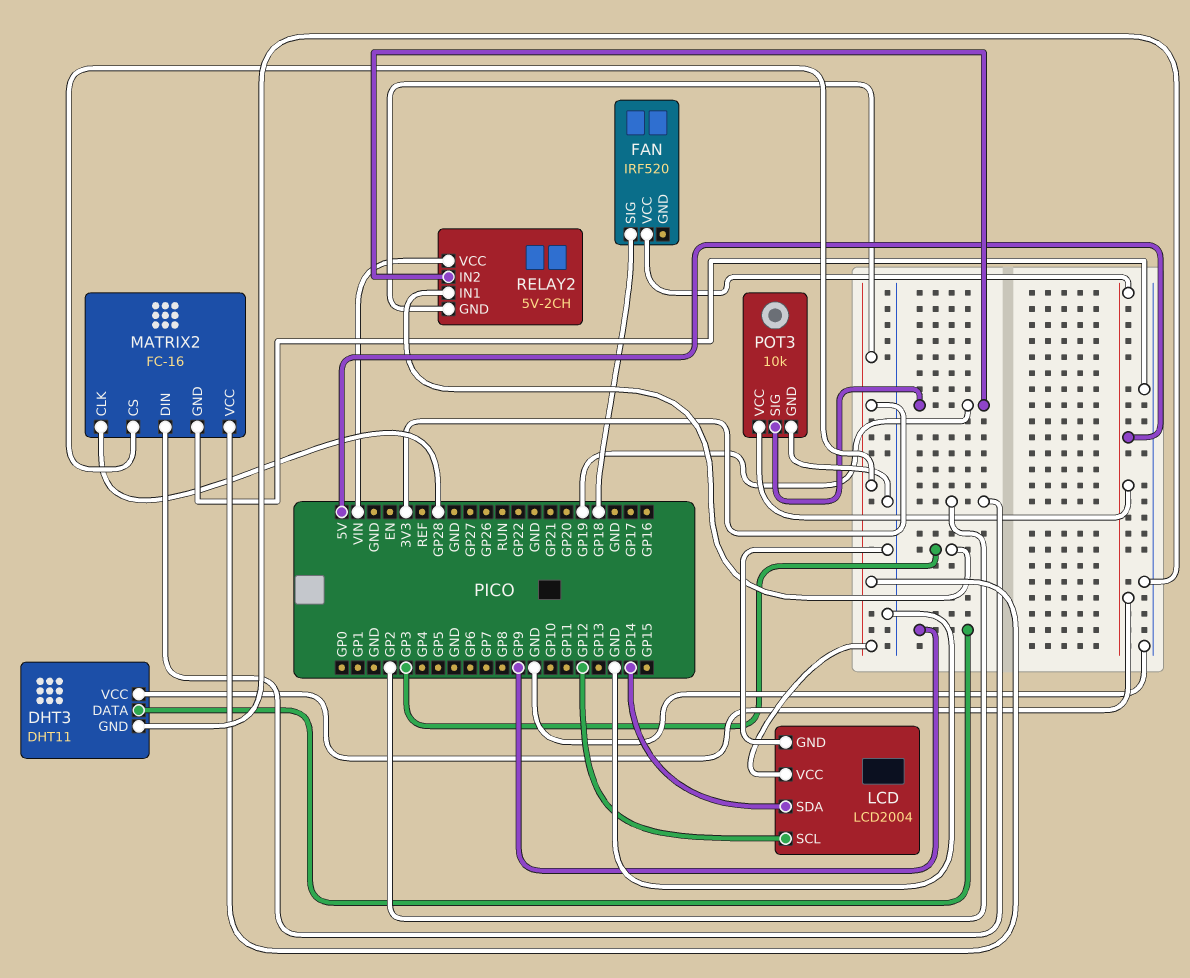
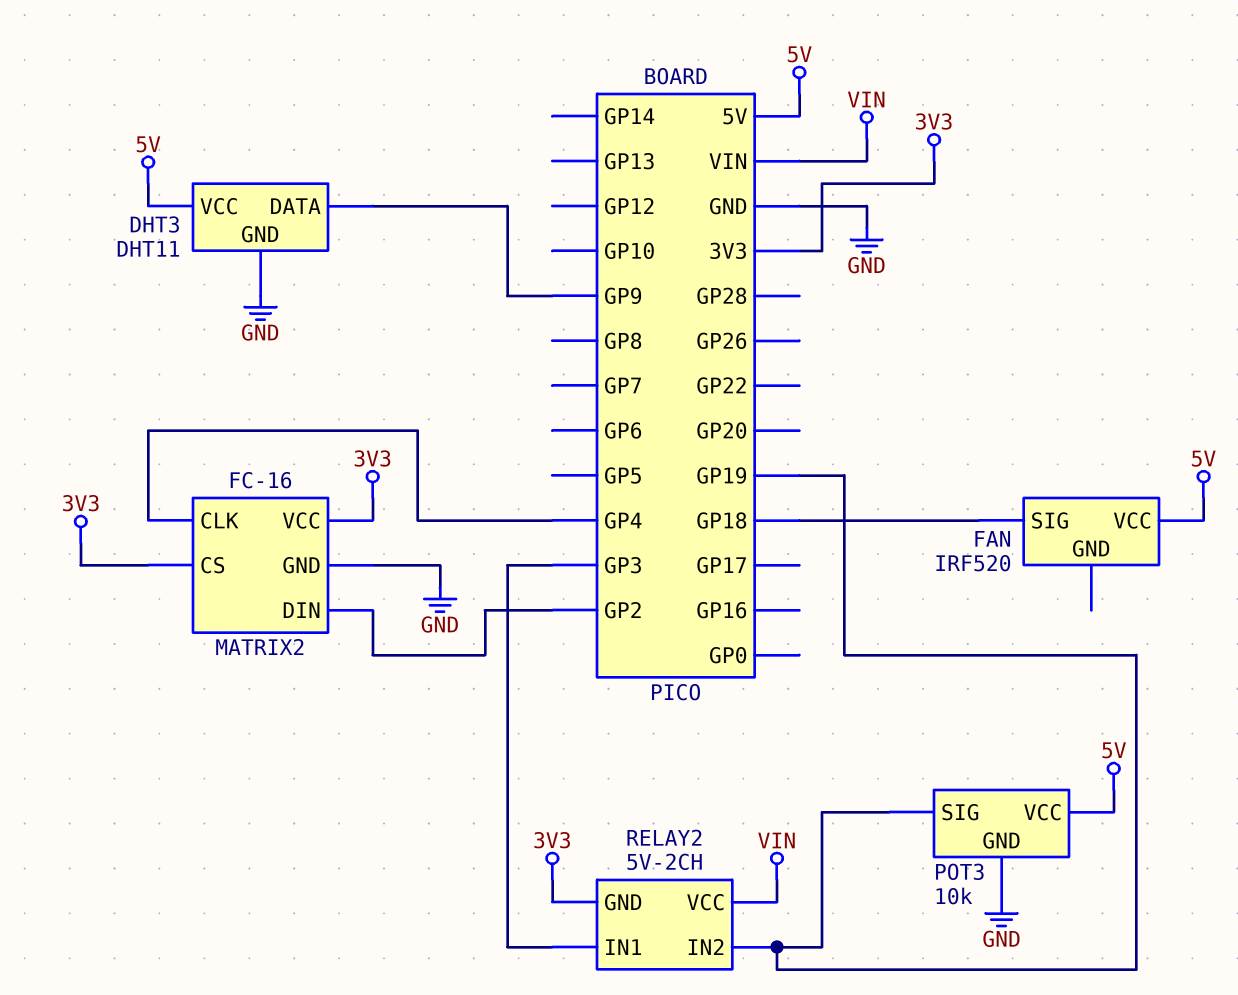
LCD: LCD2004 -> none
LCD pin GND: GND -> none
LCD pin SCL: GP12 -> none
LCD pin SDA: GP14 -> none
LCD pin VCC: 3V3 -> none
MATRIX2 pin CLK: GP28 -> GP4

